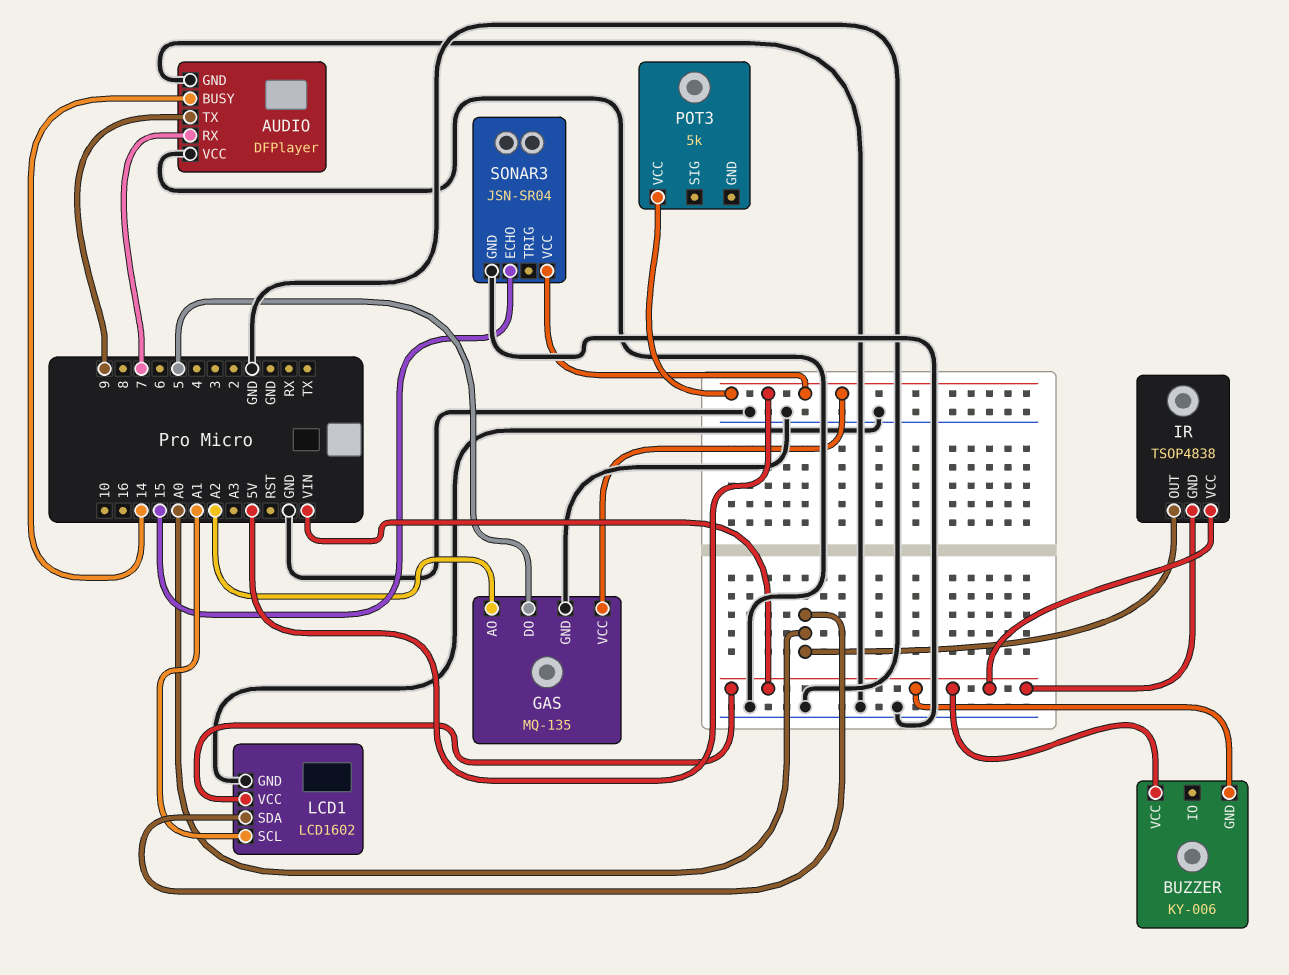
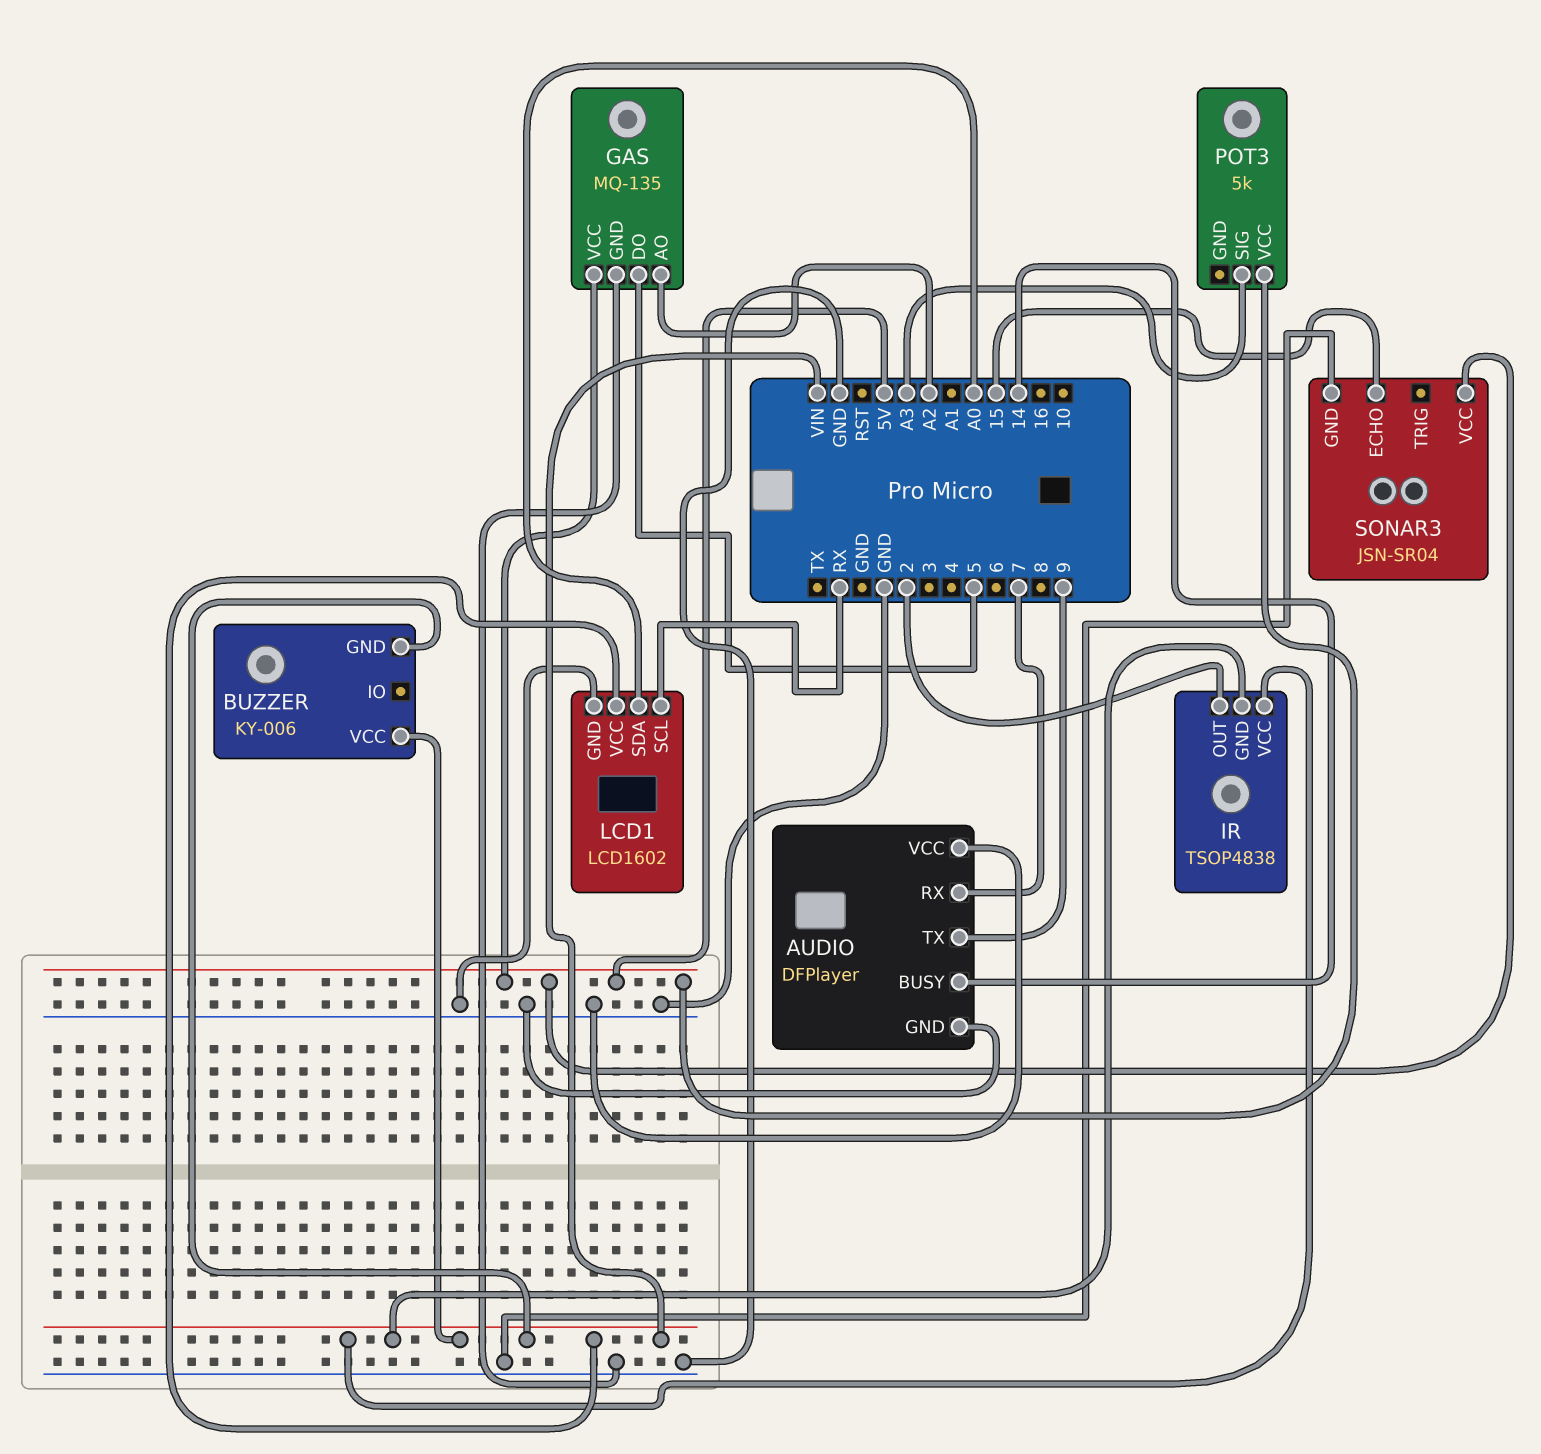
IR pin OUT: A0 -> 2
LCD1 pin SCL: A1 -> RX
POT3 pin SIG: none -> A3

